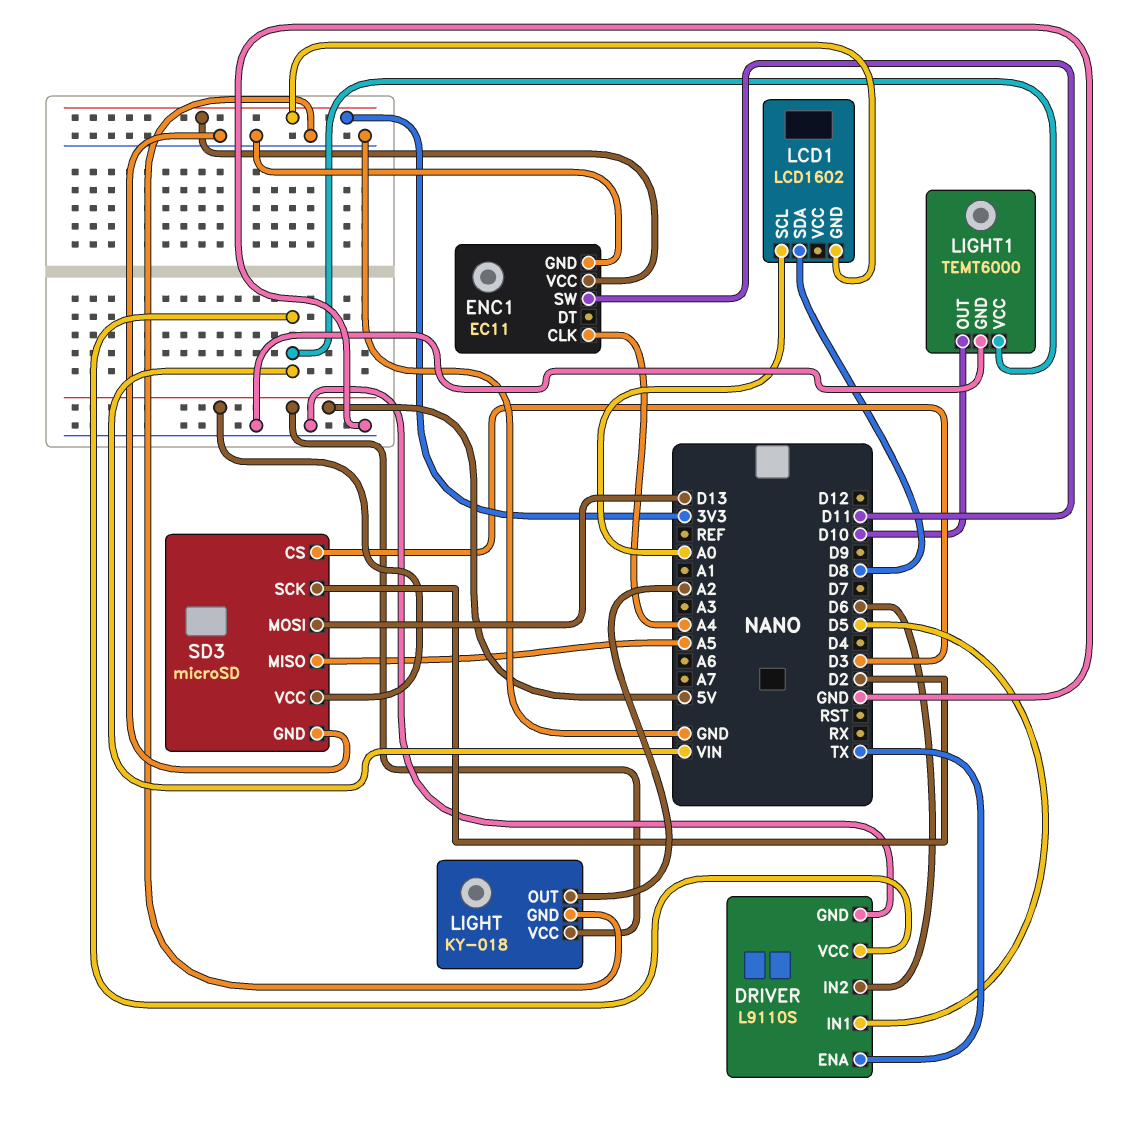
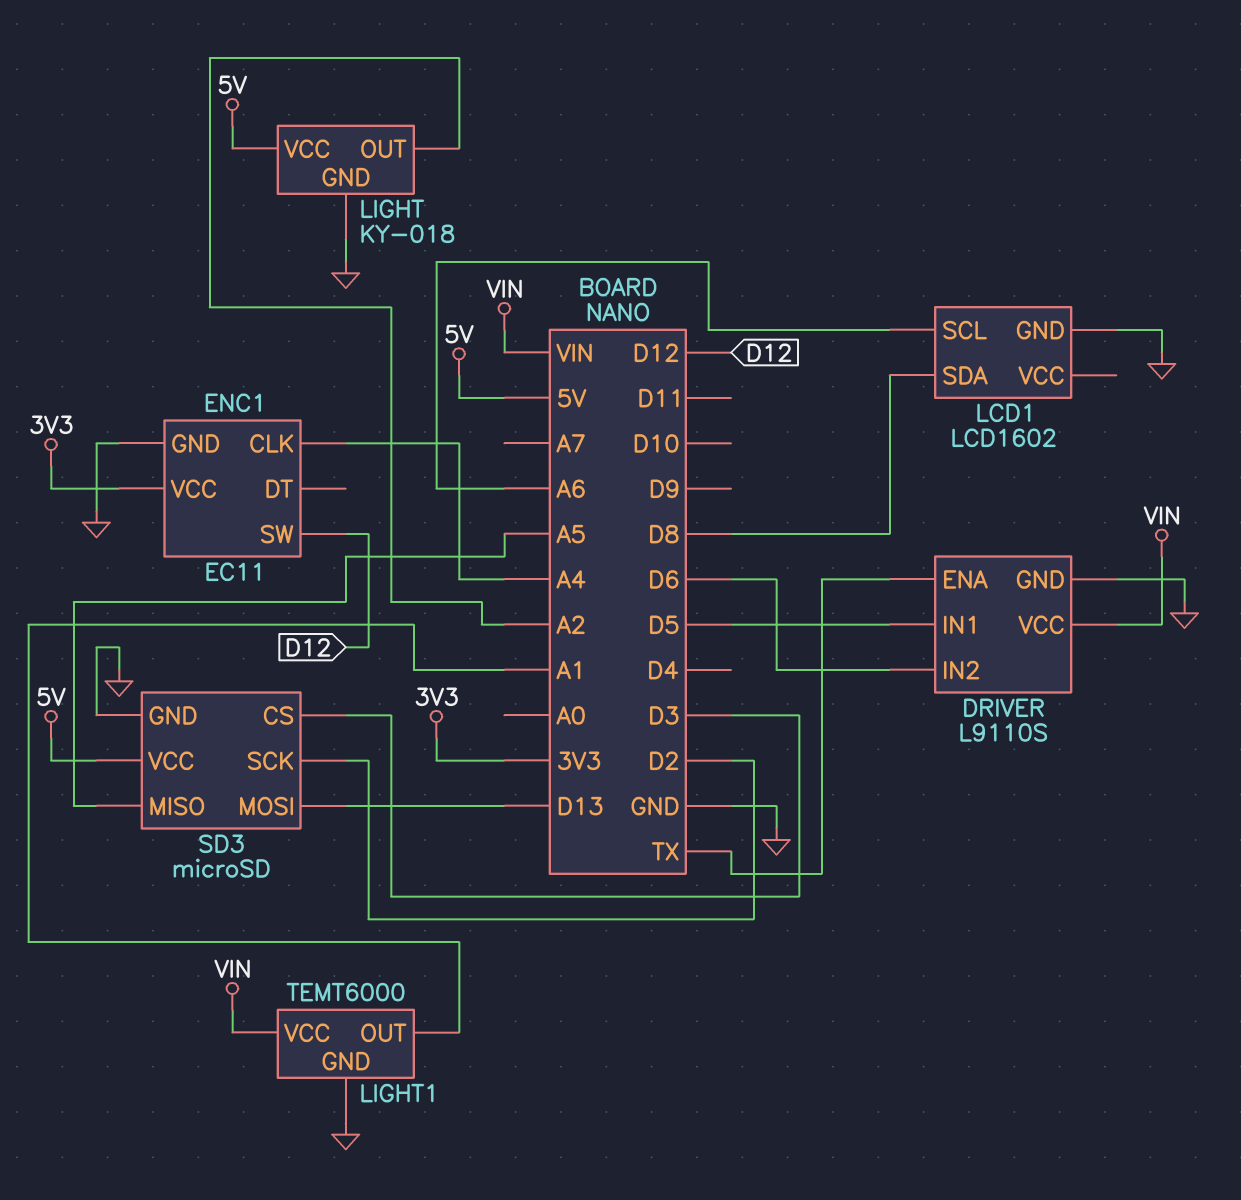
ENC1 pin SW: D11 -> D12
LCD1 pin GND: 3V3 -> GND
LCD1 pin SCL: A0 -> A6
LIGHT1 pin OUT: D10 -> A1

